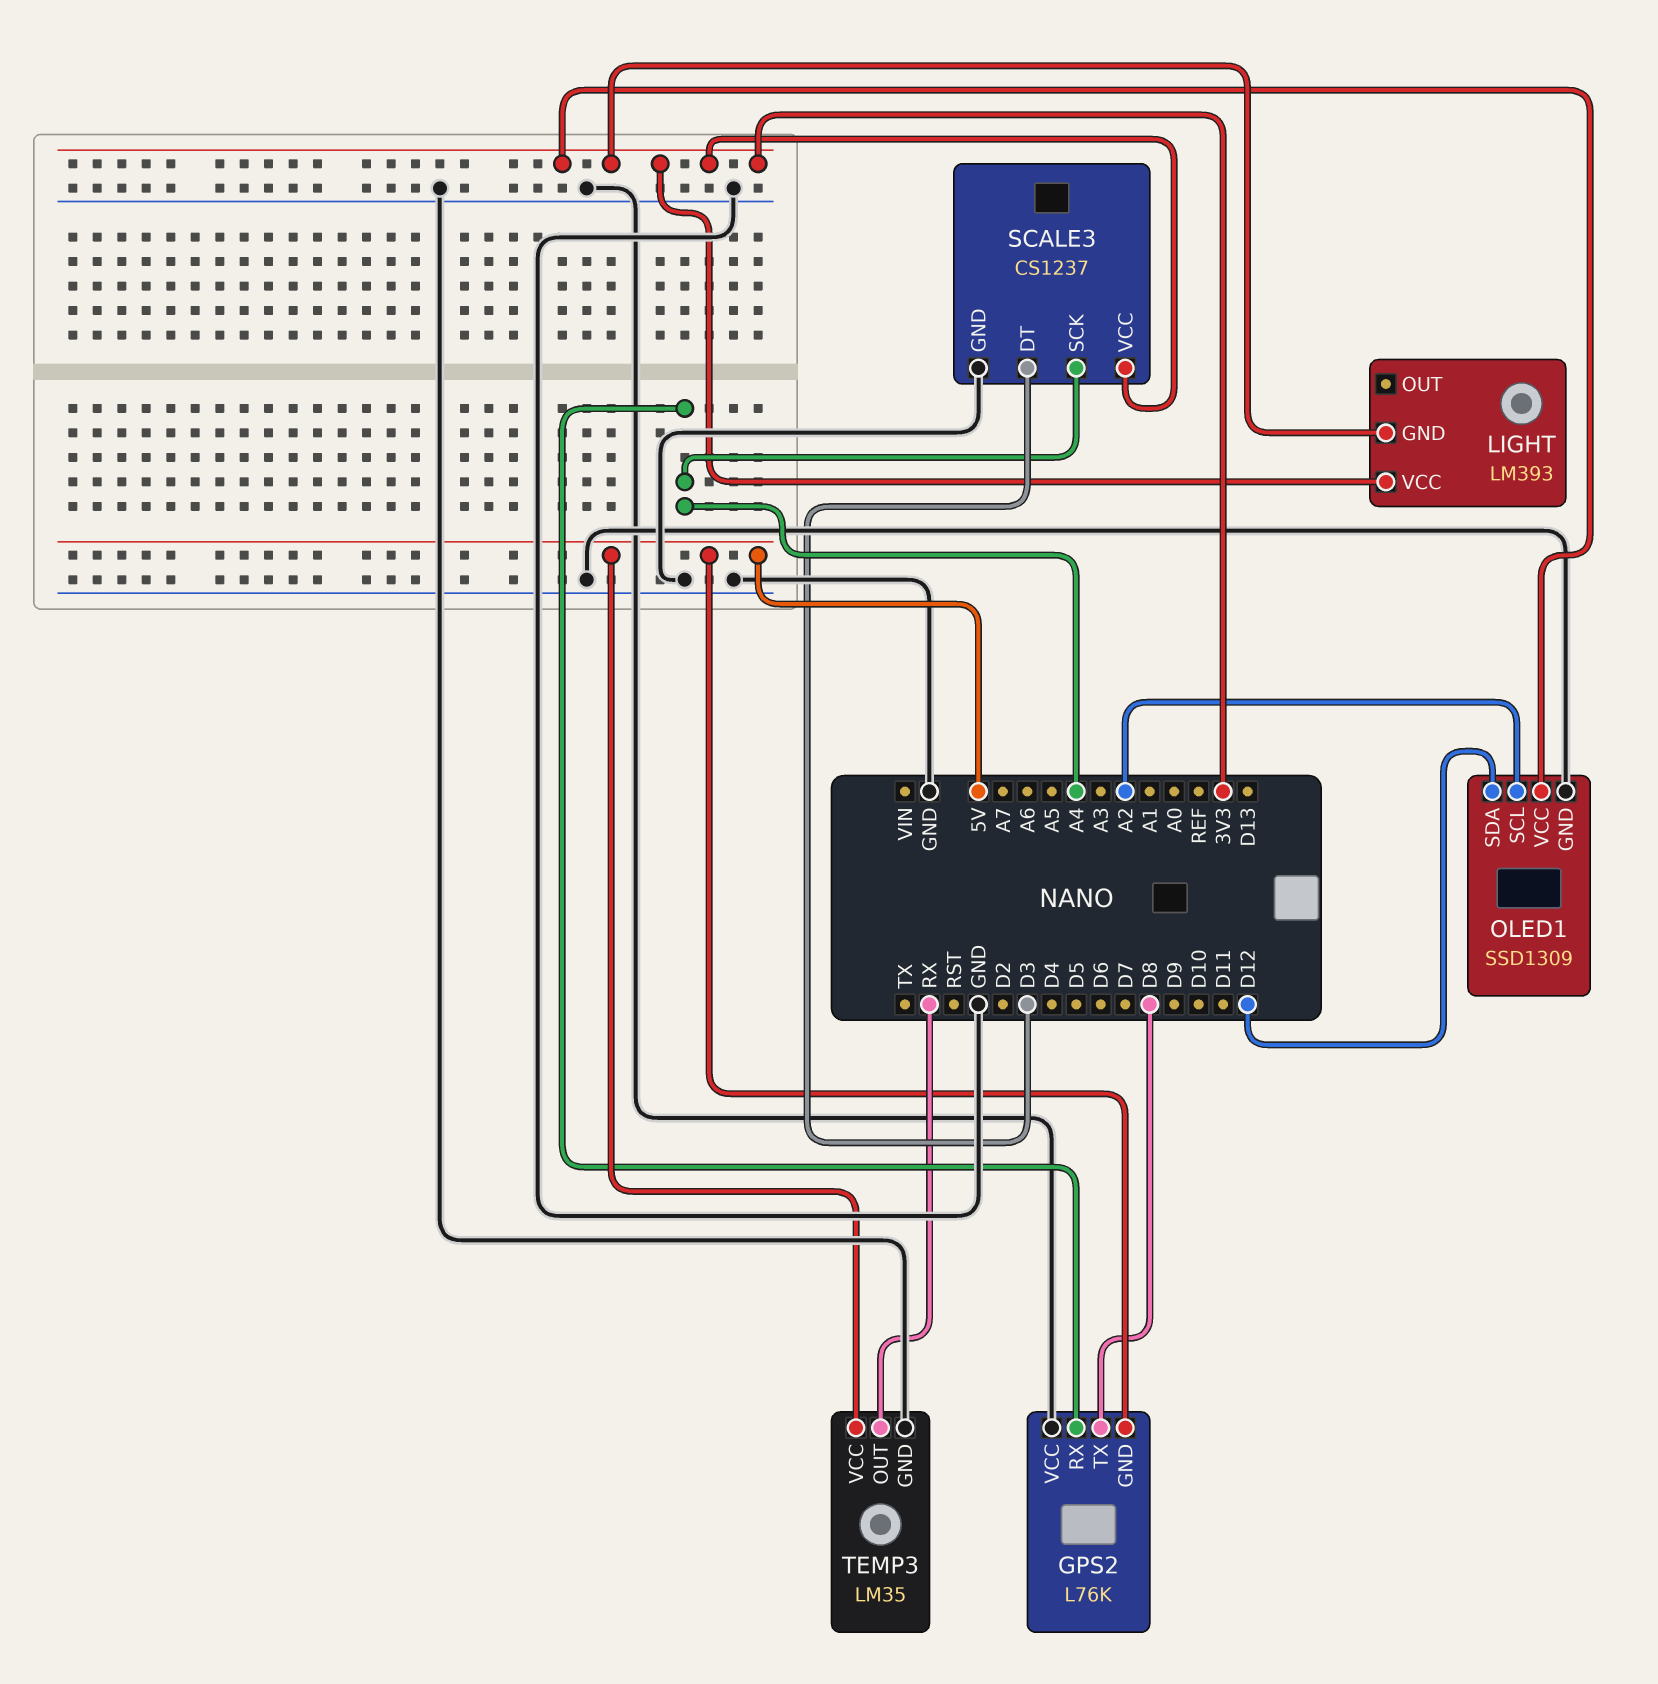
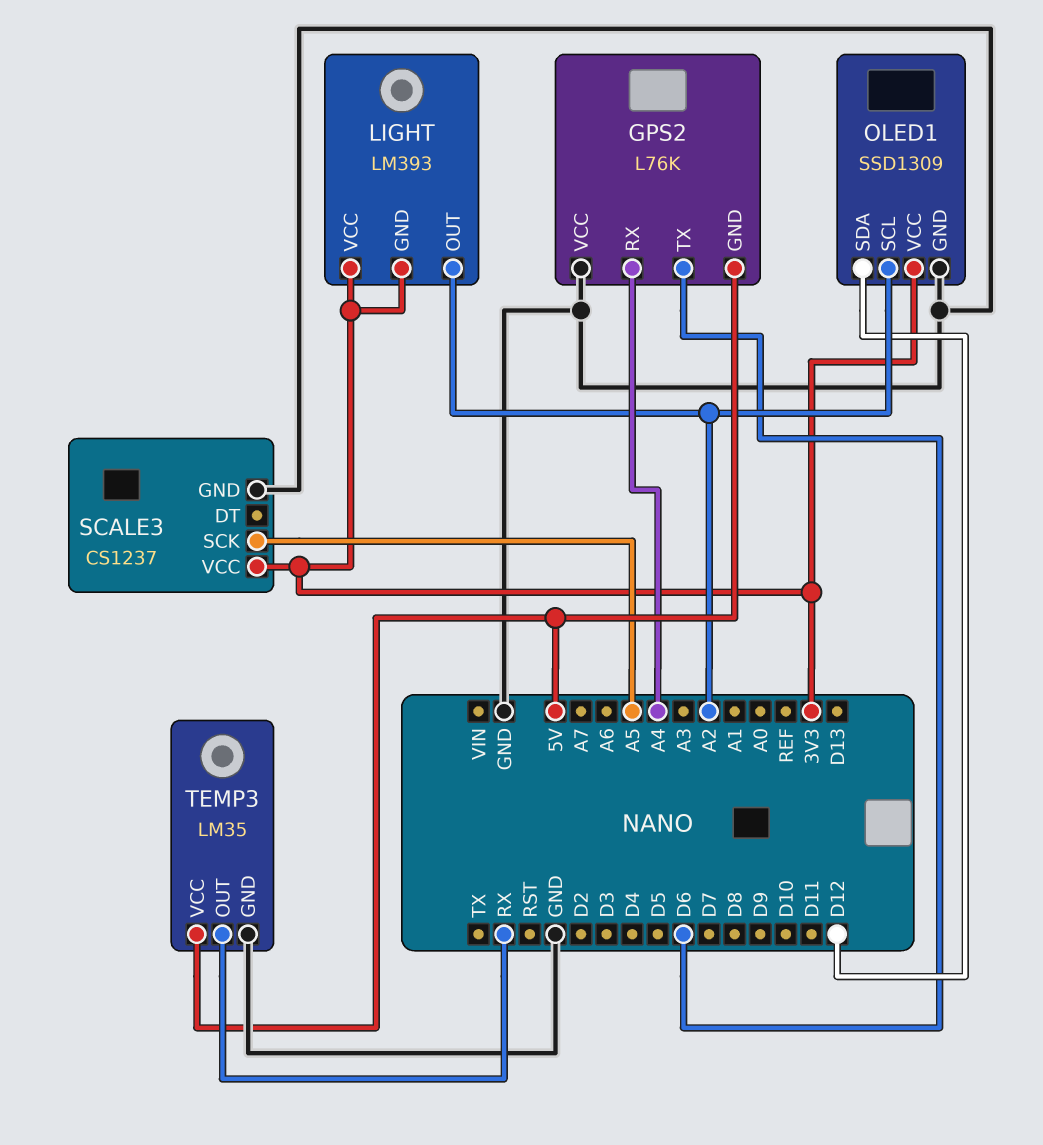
GPS2 pin TX: D8 -> D6
LIGHT pin OUT: none -> A2
SCALE3 pin DT: D3 -> none
SCALE3 pin SCK: A4 -> A5

